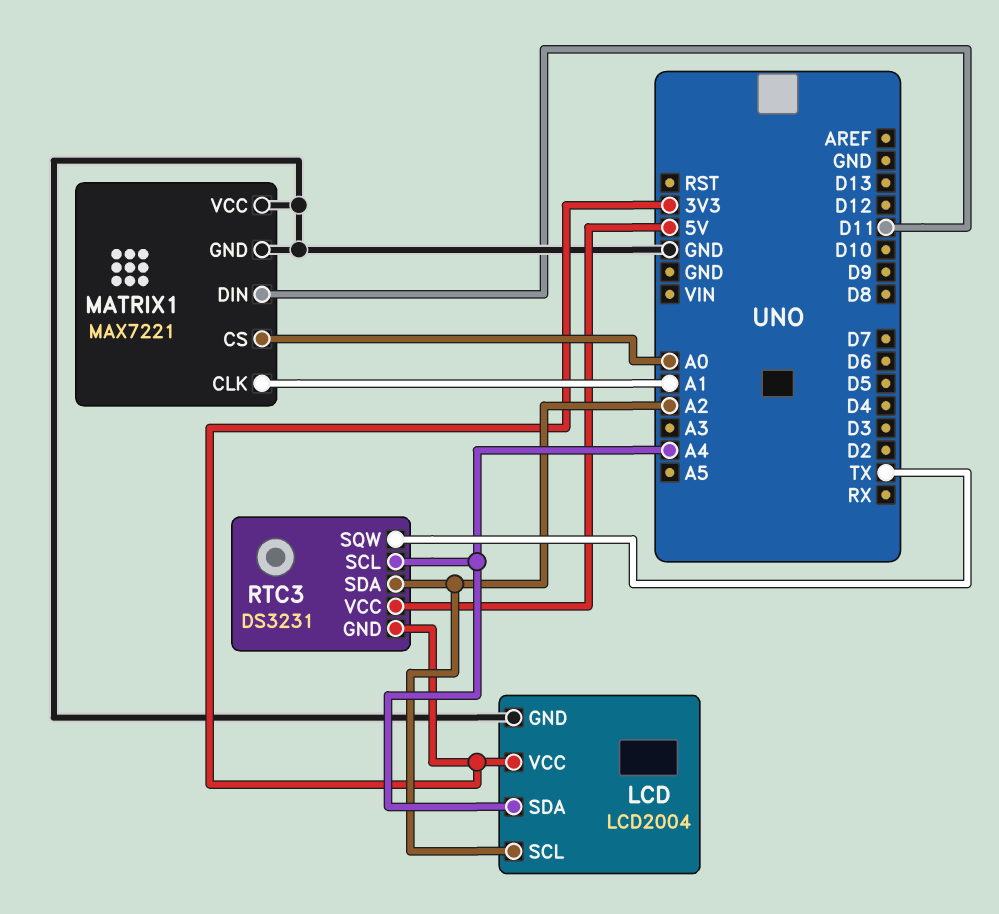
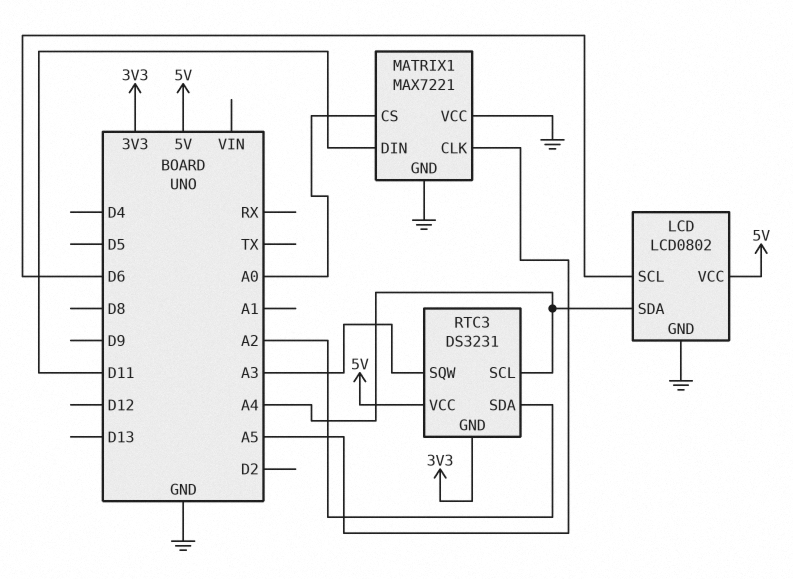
LCD: LCD2004 -> LCD0802
LCD pin SCL: A2 -> D6
LCD pin VCC: 3V3 -> 5V
MATRIX1 pin CLK: A1 -> A5
RTC3 pin SQW: TX -> A3

